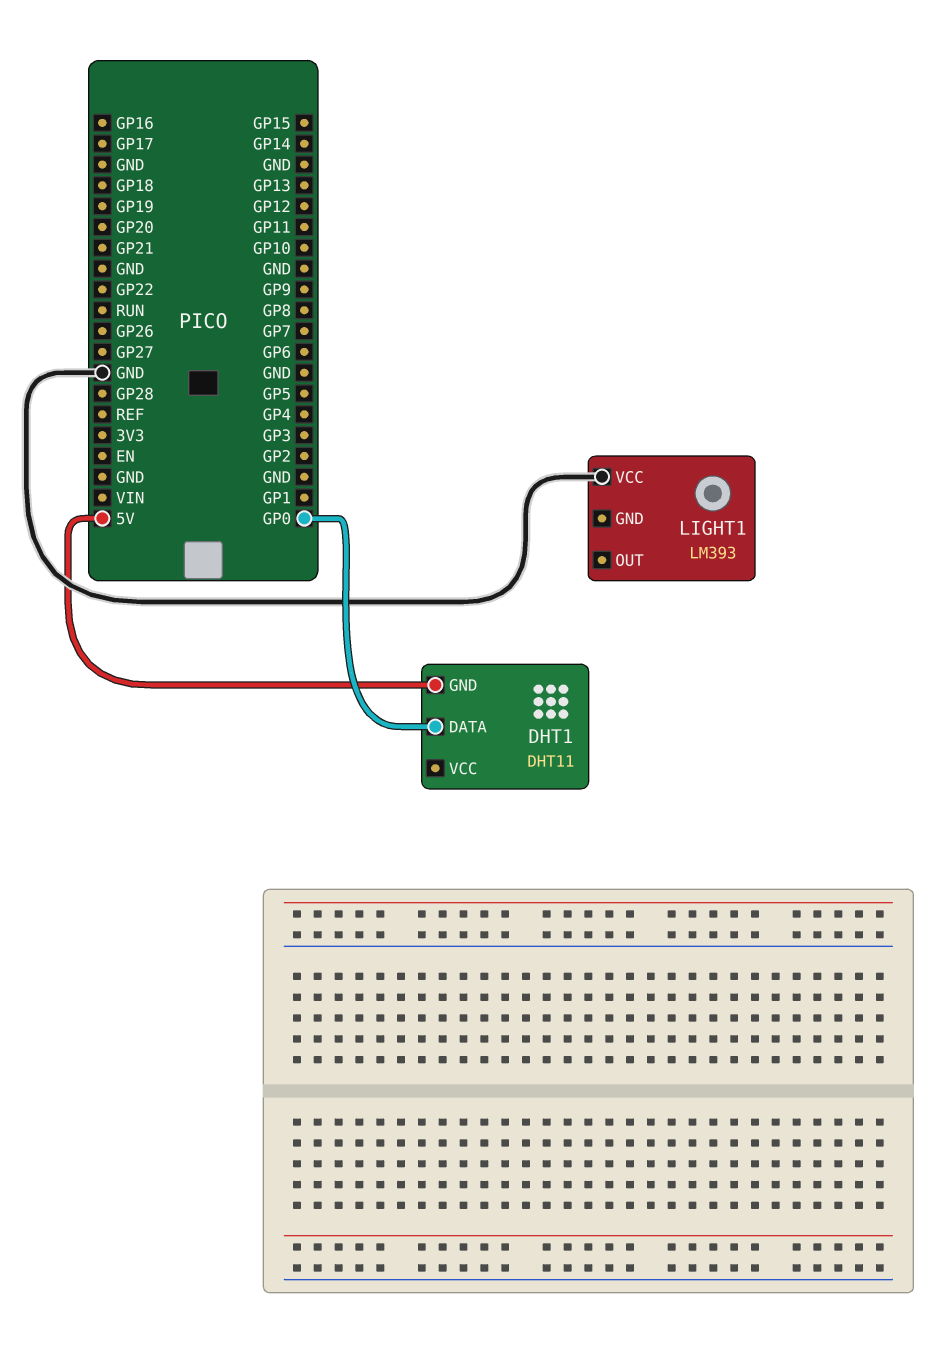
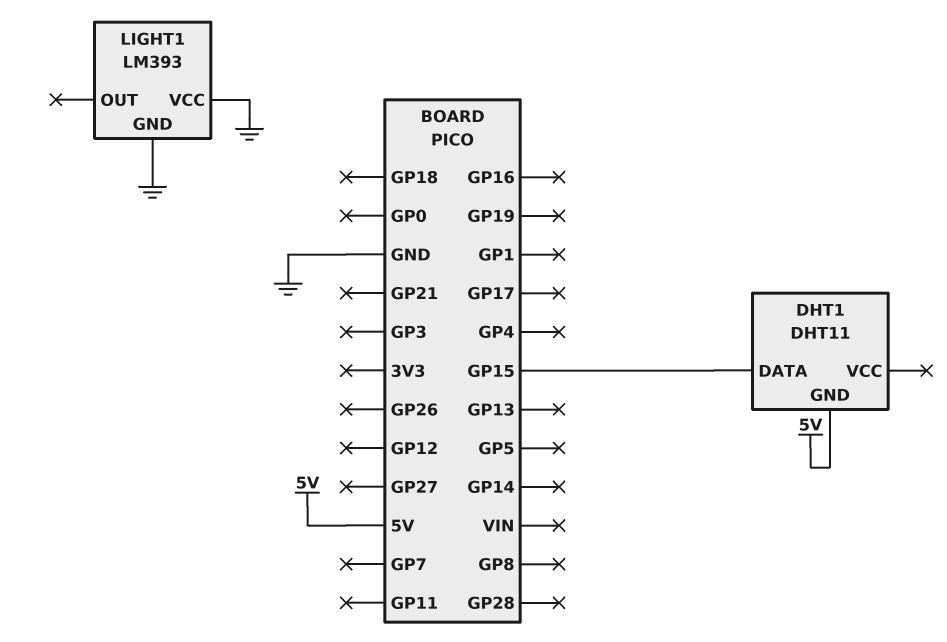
DHT1 pin DATA: GP0 -> GP15
LIGHT1 pin GND: none -> GND

